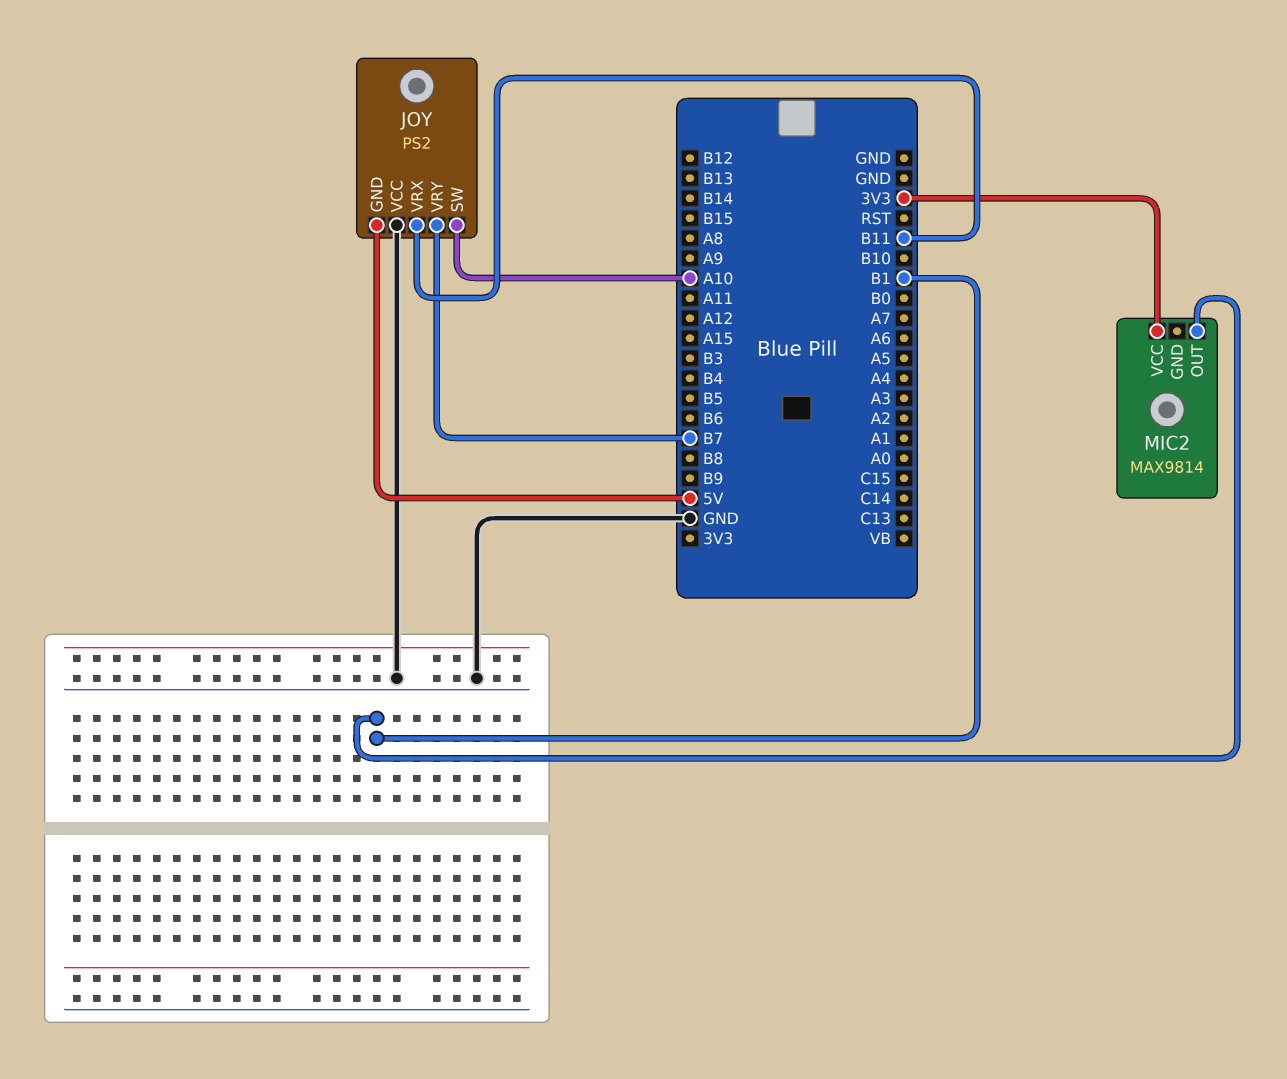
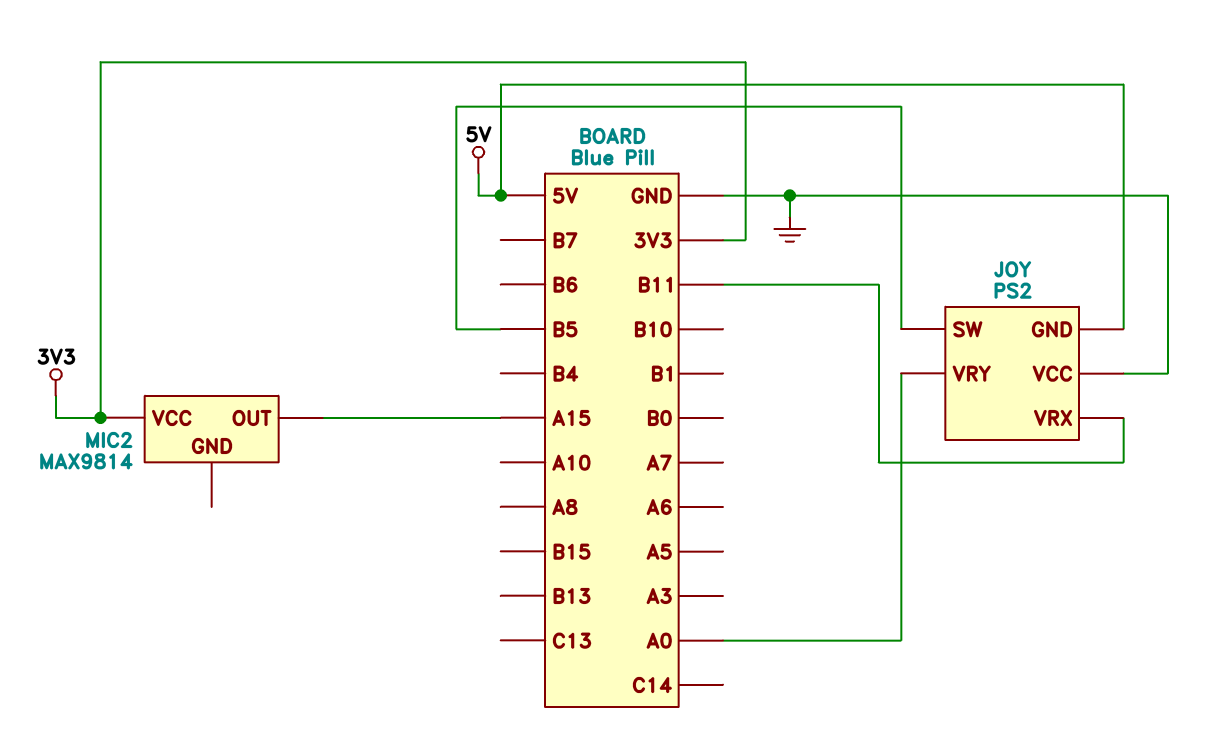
JOY pin SW: A10 -> B5
JOY pin VRY: B7 -> A0
MIC2 pin OUT: B1 -> A15

